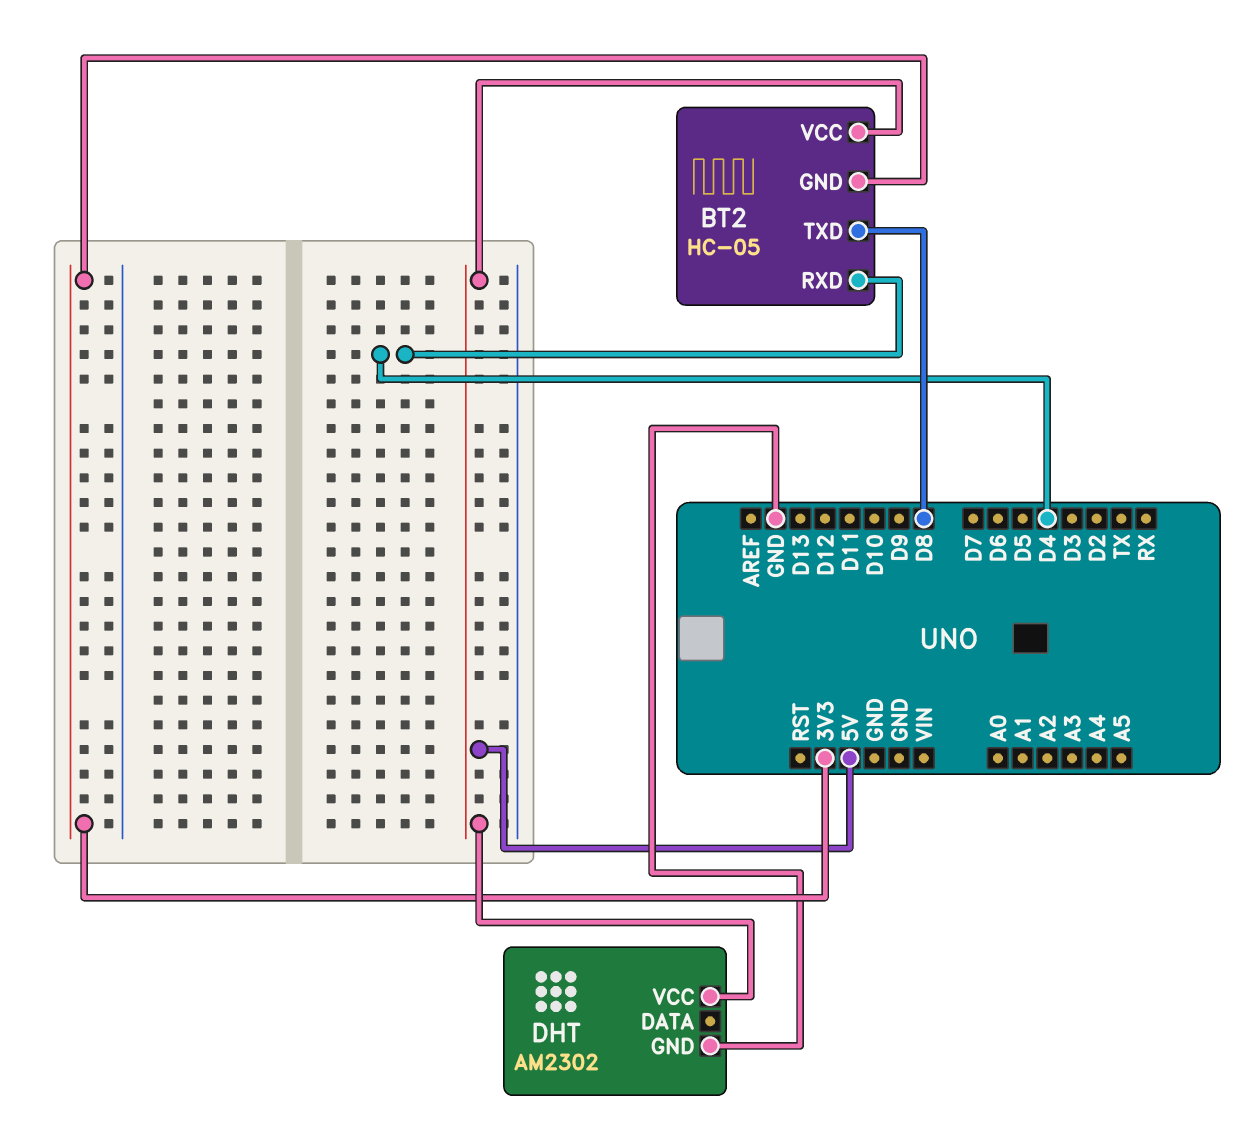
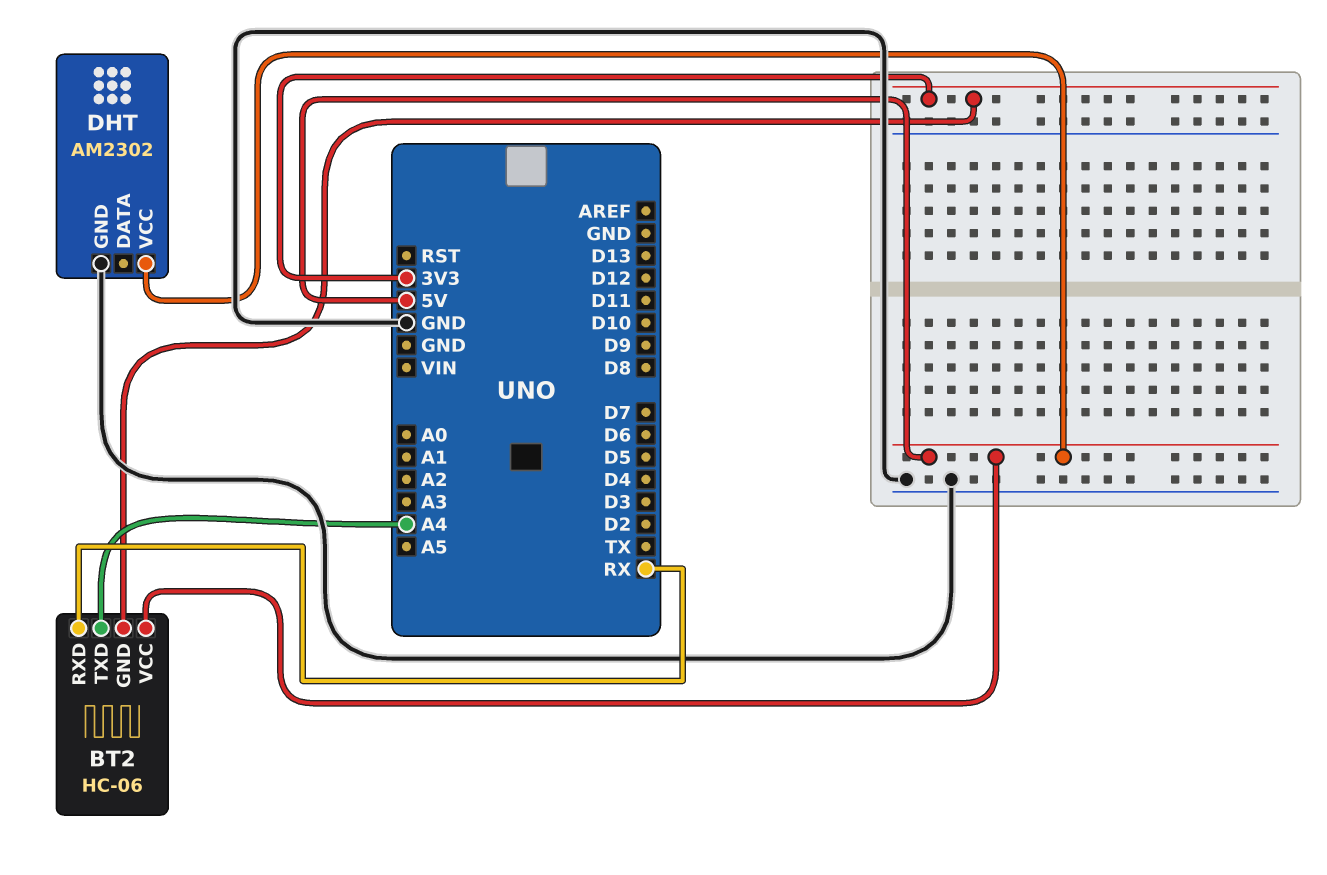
BT2: HC-05 -> HC-06
BT2 pin RXD: D4 -> RX
BT2 pin TXD: D8 -> A4

